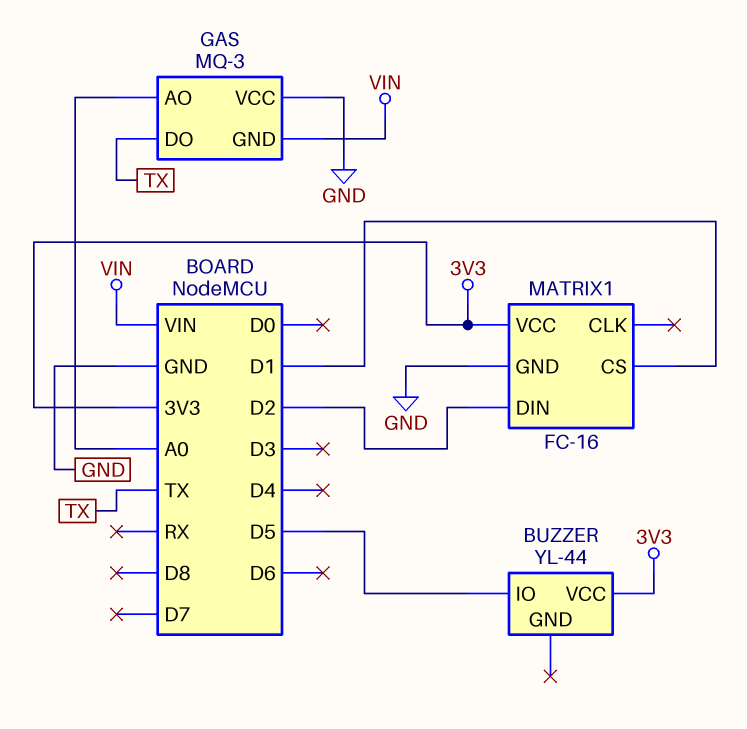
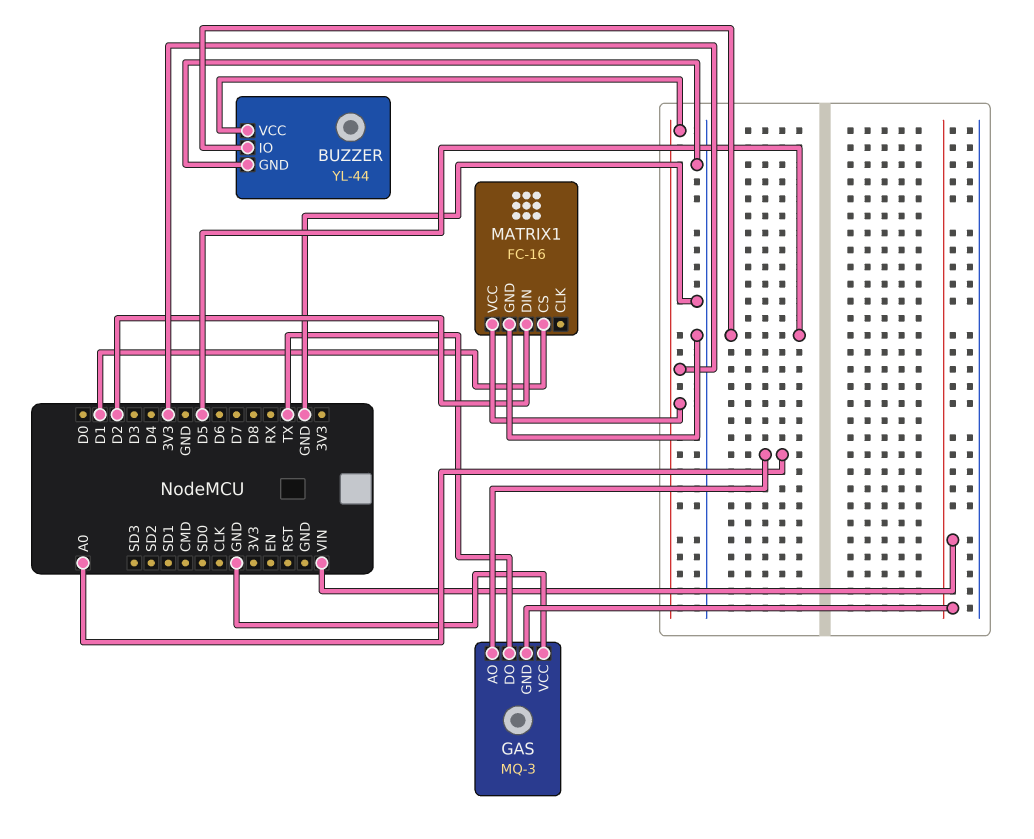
BUZZER pin GND: none -> GND

